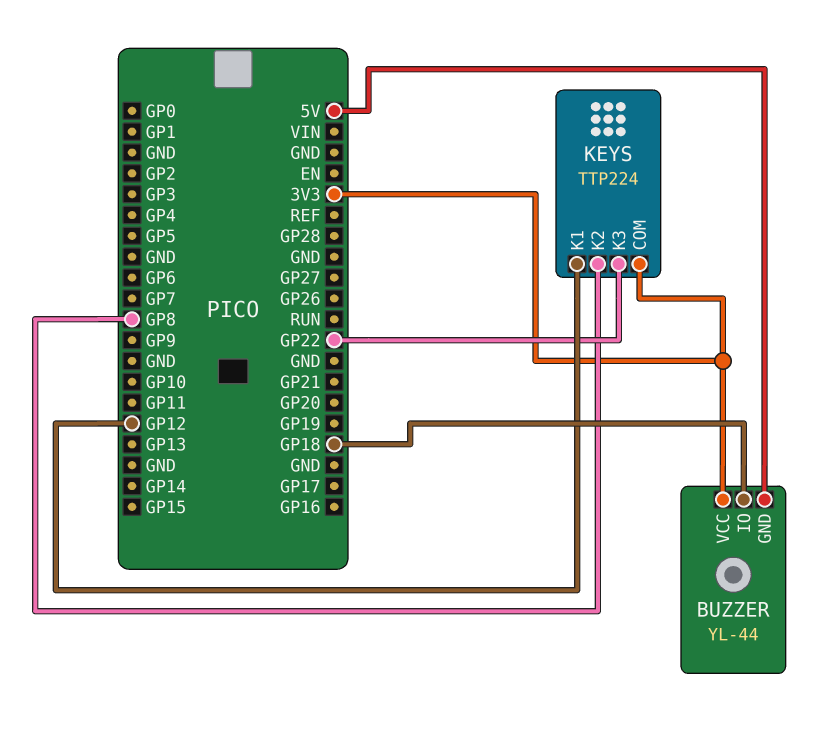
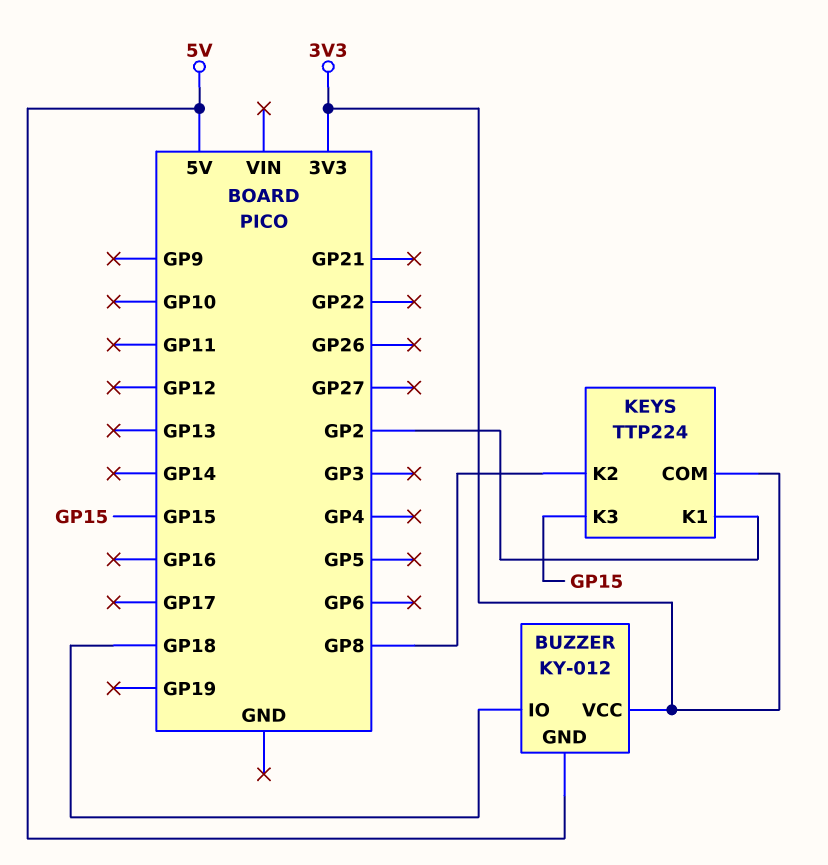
BUZZER: YL-44 -> KY-012
KEYS pin K1: GP12 -> GP2
KEYS pin K3: GP22 -> GP15

